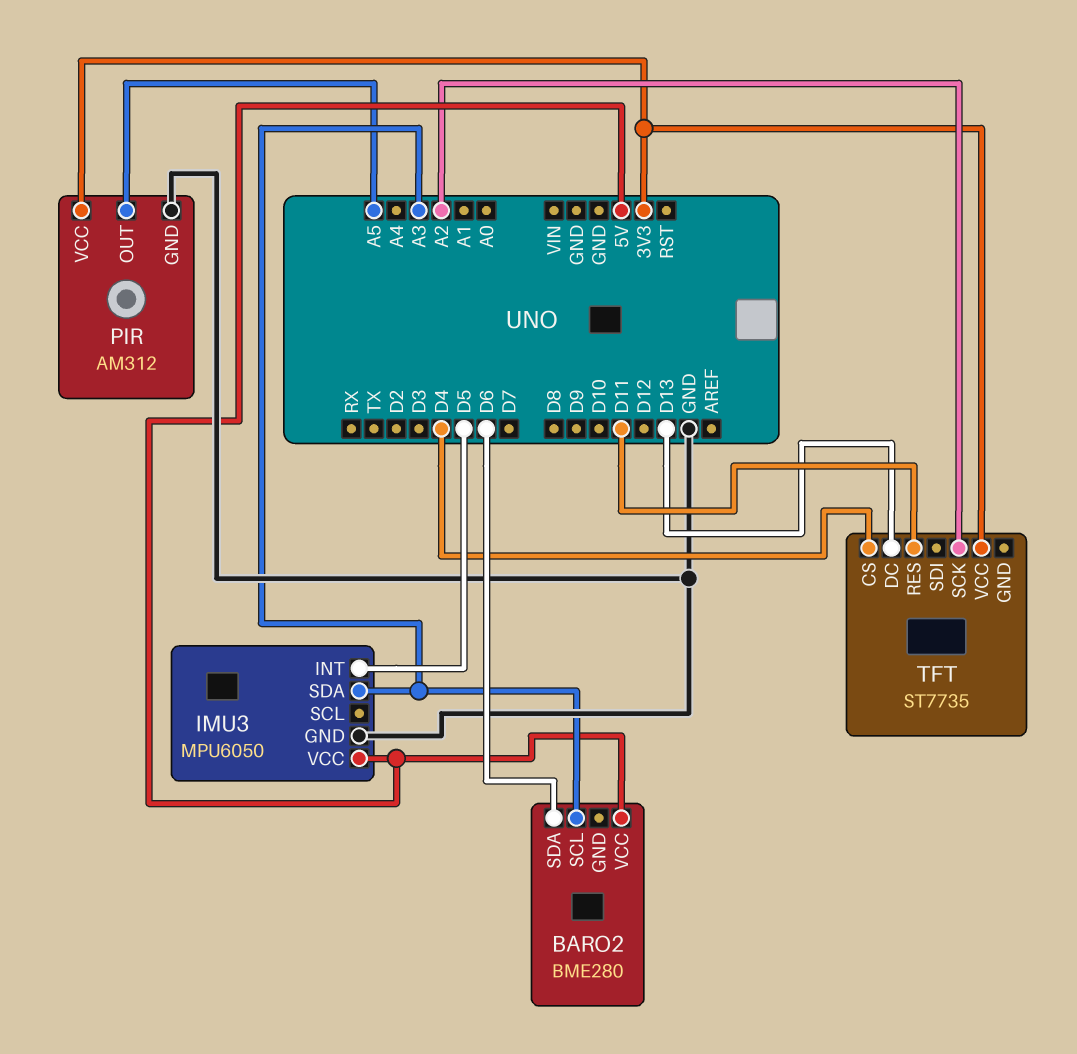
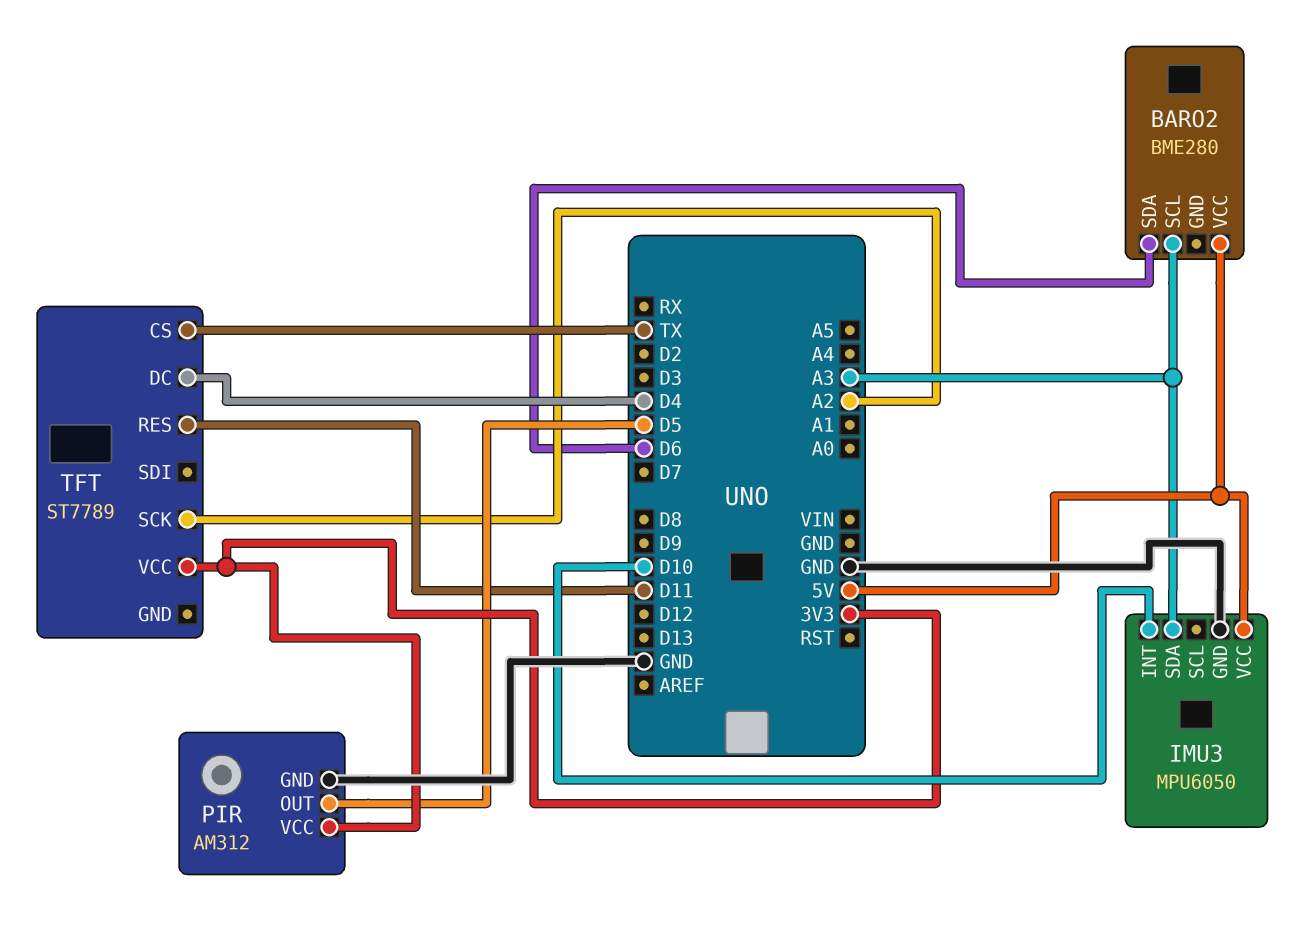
IMU3 pin INT: D5 -> D10
PIR pin OUT: A5 -> D5
TFT: ST7735 -> ST7789
TFT pin CS: D4 -> TX
TFT pin DC: D13 -> D4

